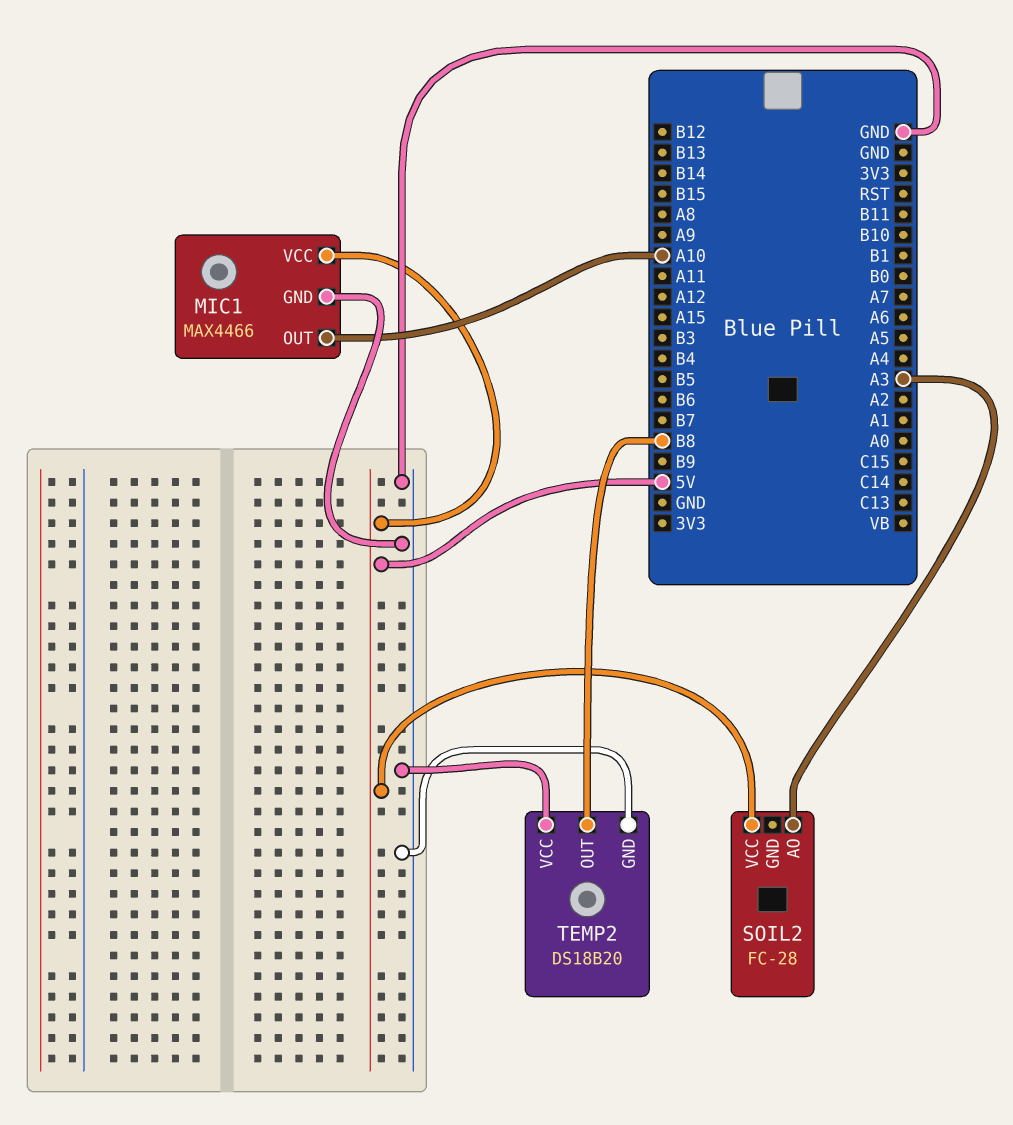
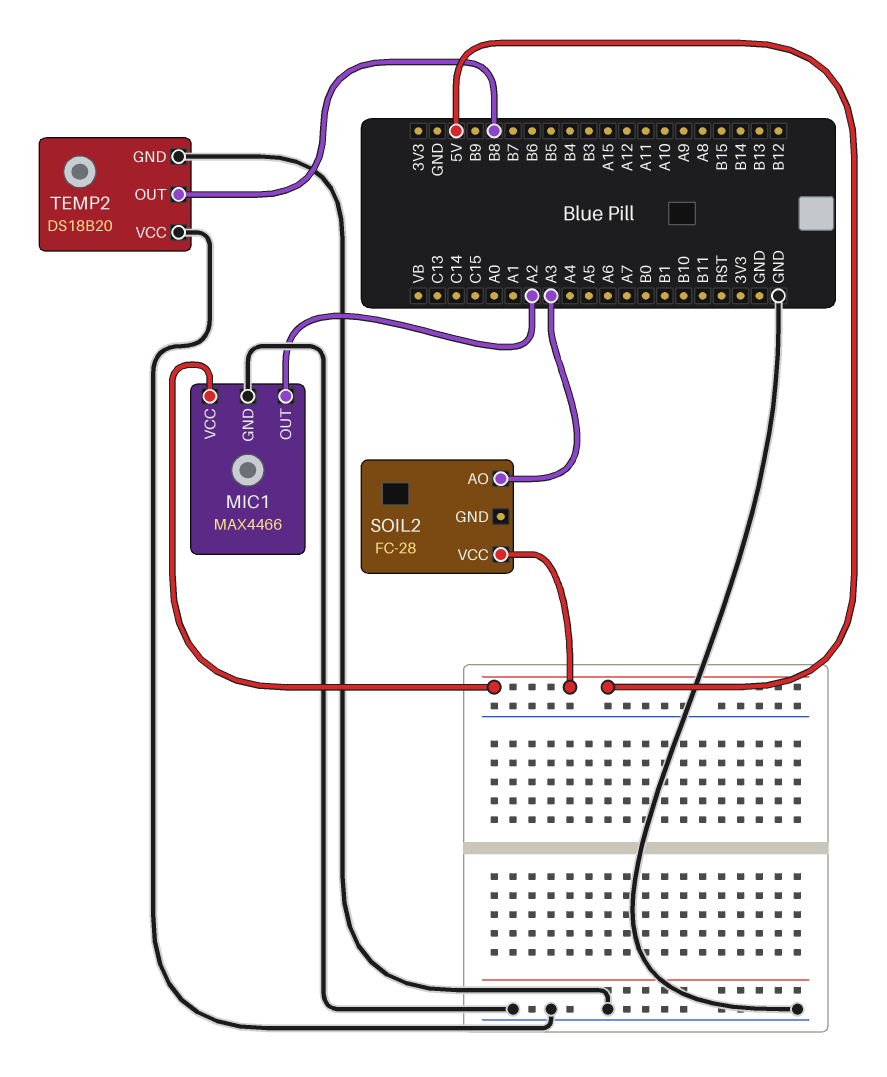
MIC1 pin OUT: A10 -> A2

